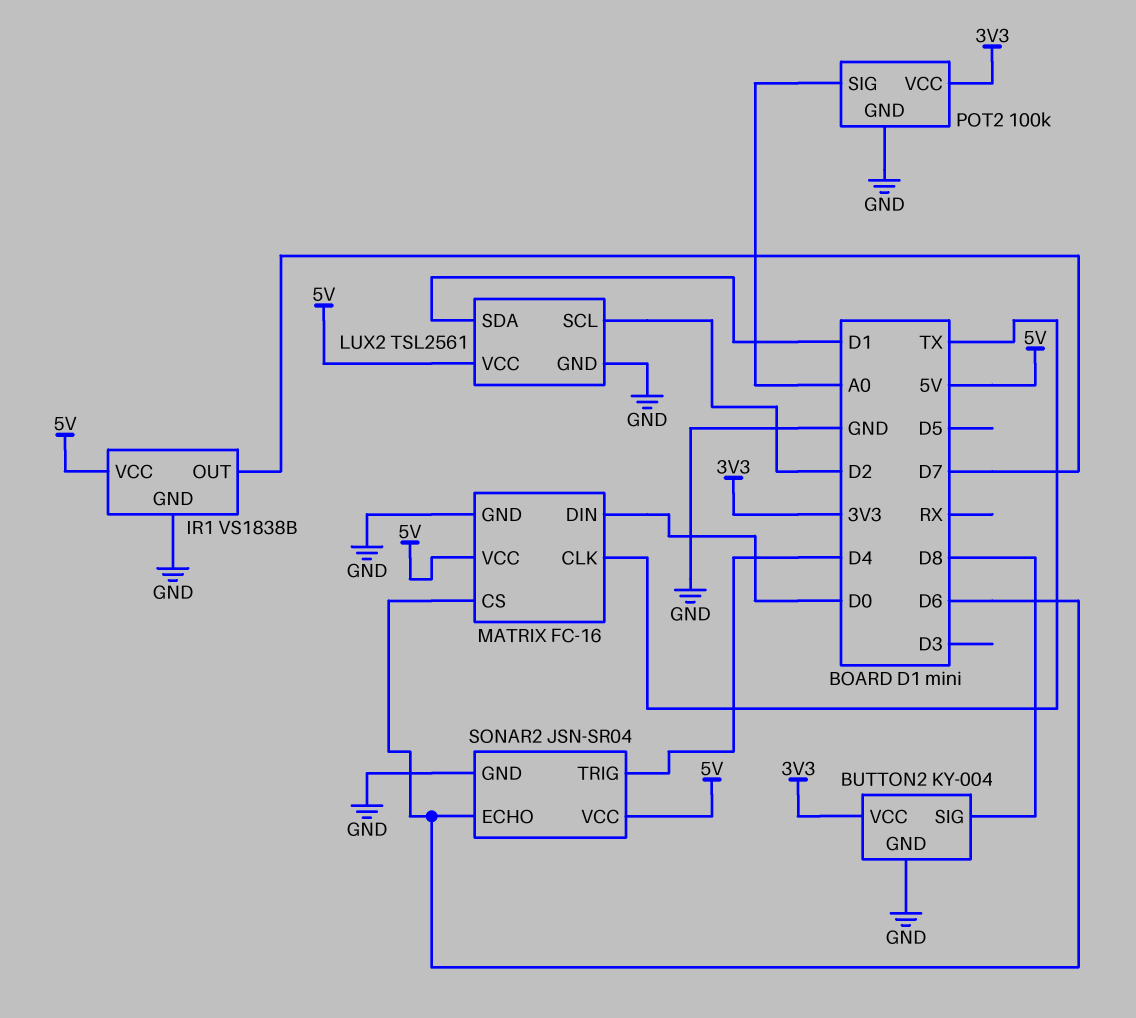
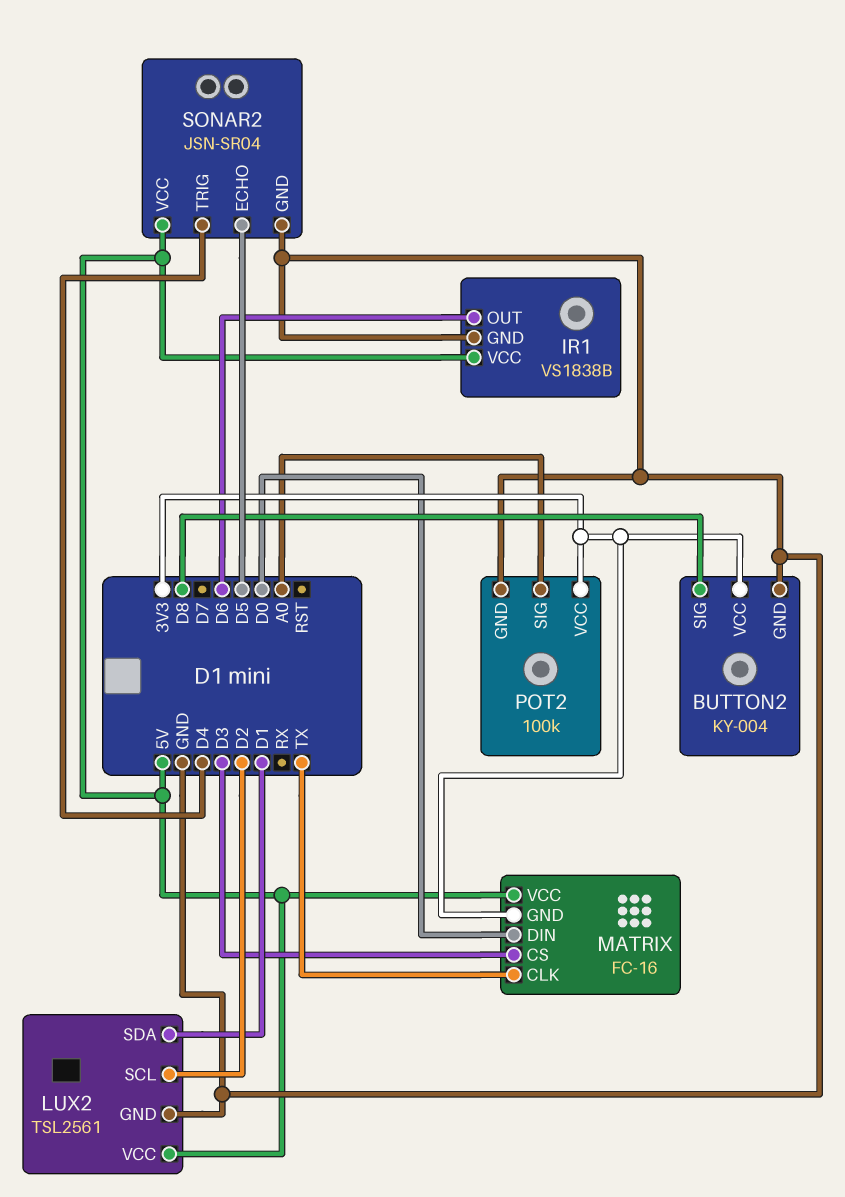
IR1 pin OUT: D7 -> D6
MATRIX pin CS: D6 -> D3
MATRIX pin GND: GND -> 3V3
SONAR2 pin ECHO: D6 -> D5

